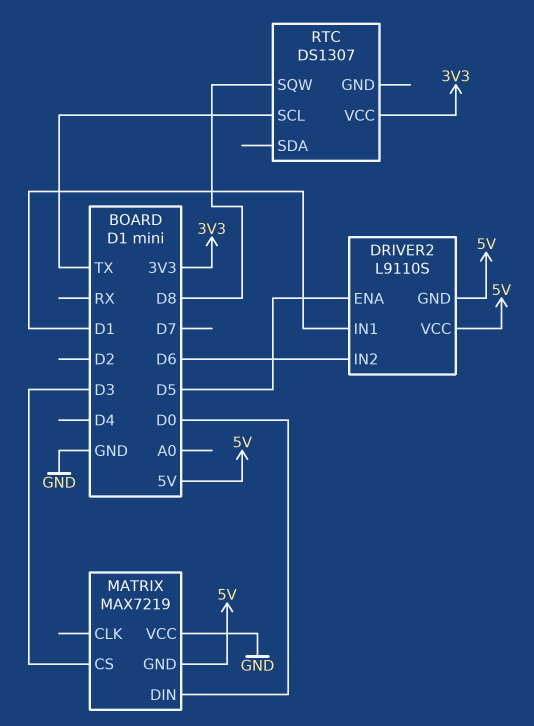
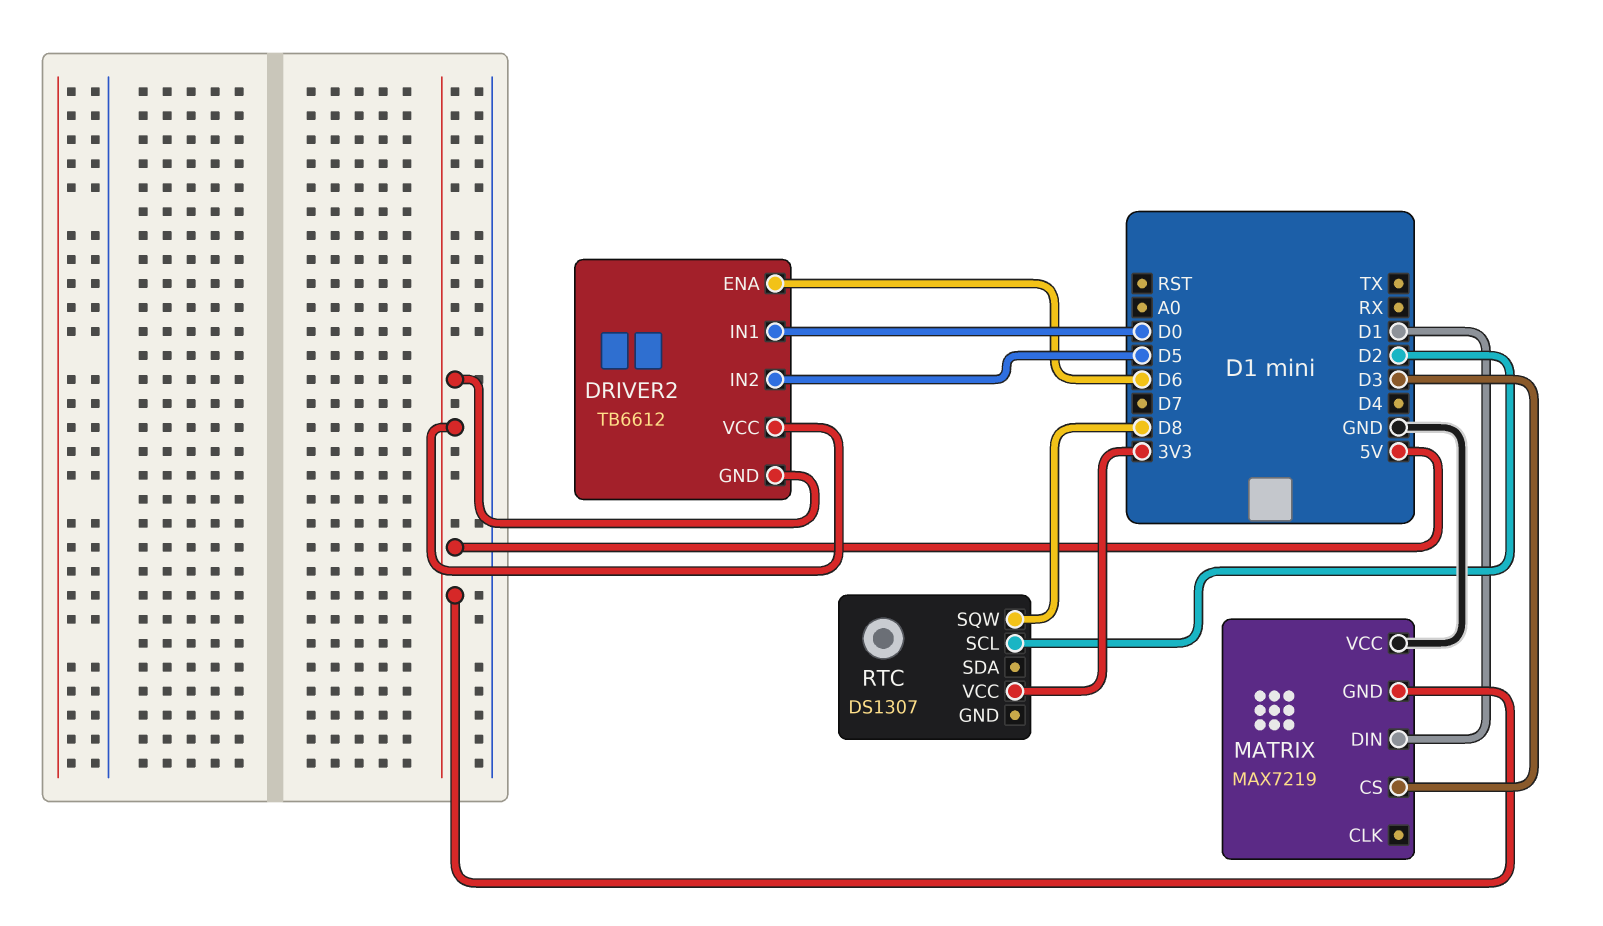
DRIVER2: L9110S -> TB6612
DRIVER2 pin ENA: D5 -> D6
DRIVER2 pin IN1: D1 -> D0
DRIVER2 pin IN2: D6 -> D5
MATRIX pin DIN: D0 -> D1
RTC pin SCL: TX -> D2

